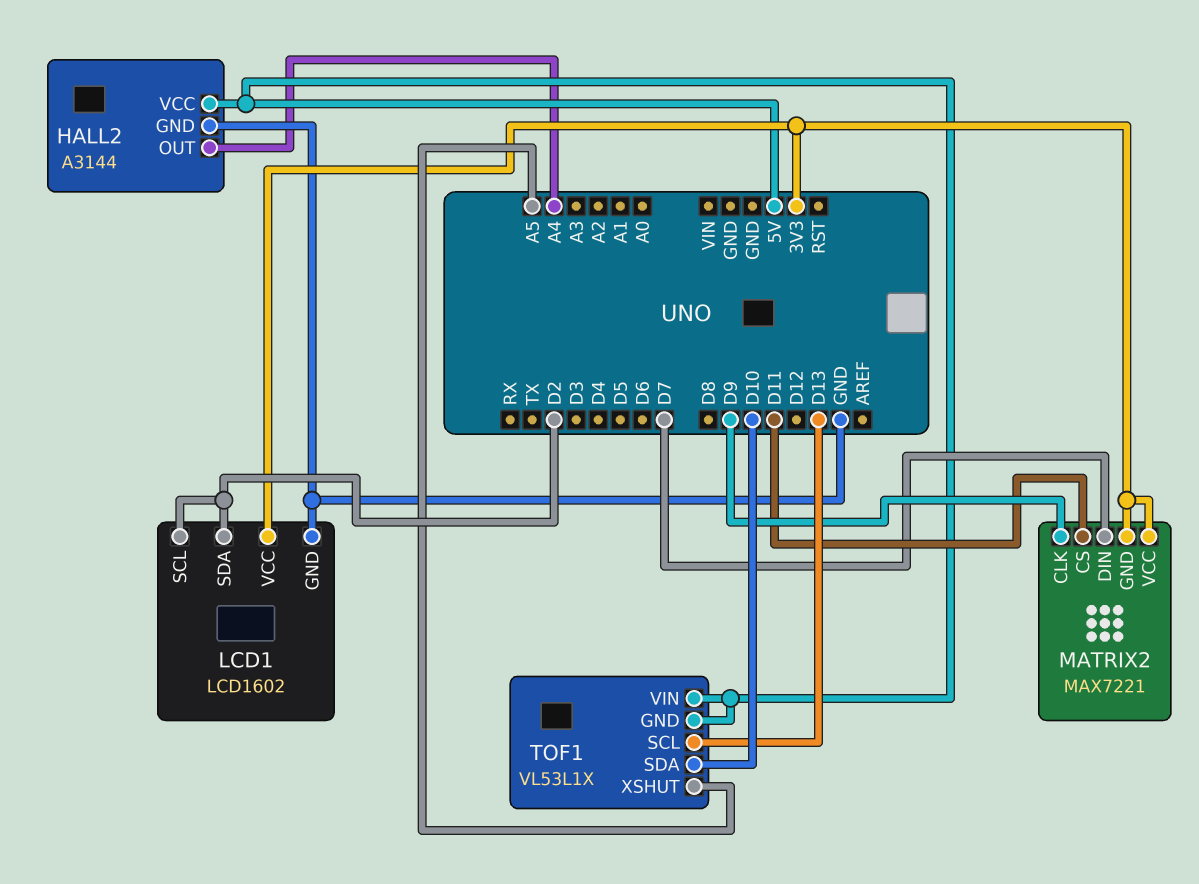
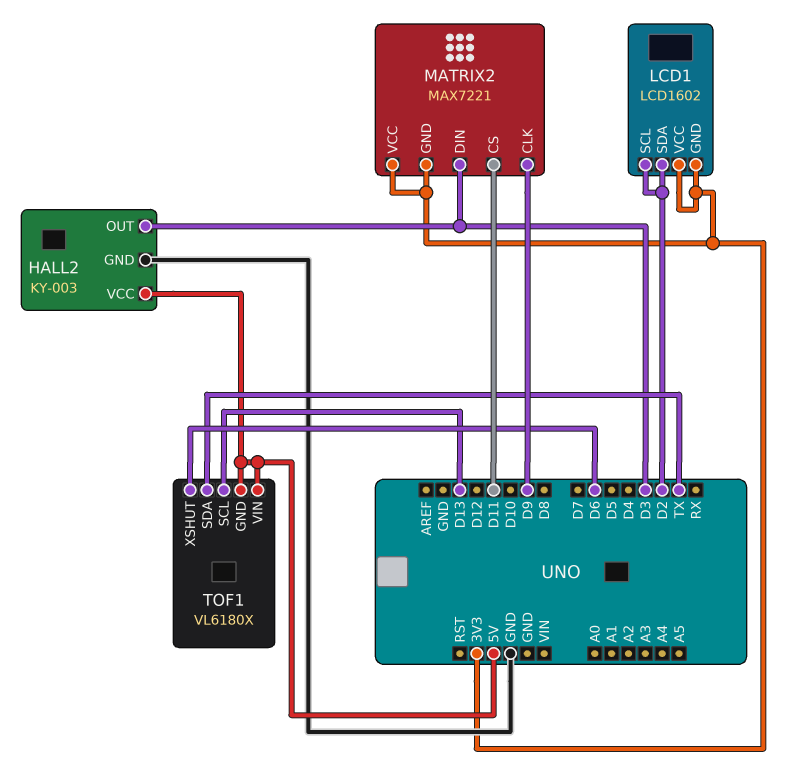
HALL2: A3144 -> KY-003
HALL2 pin OUT: A4 -> D3
LCD1 pin GND: GND -> 3V3
MATRIX2 pin DIN: D7 -> D3
TOF1: VL53L1X -> VL6180X
TOF1 pin SDA: D10 -> TX
TOF1 pin XSHUT: A5 -> D6

